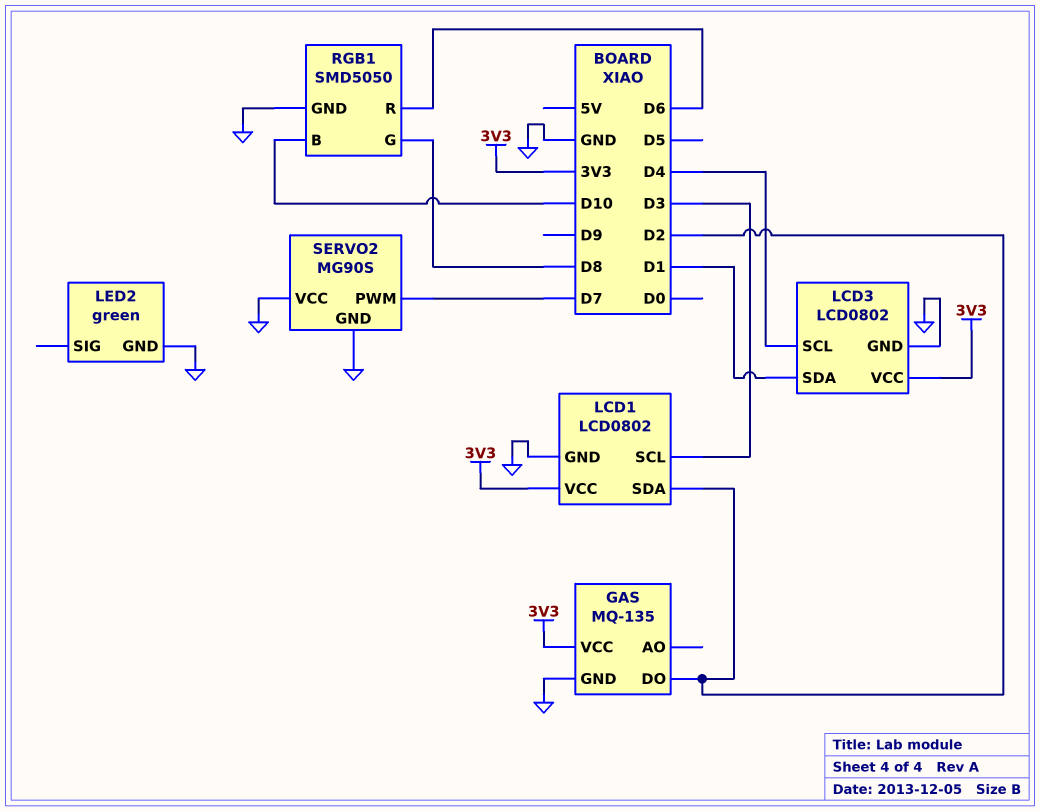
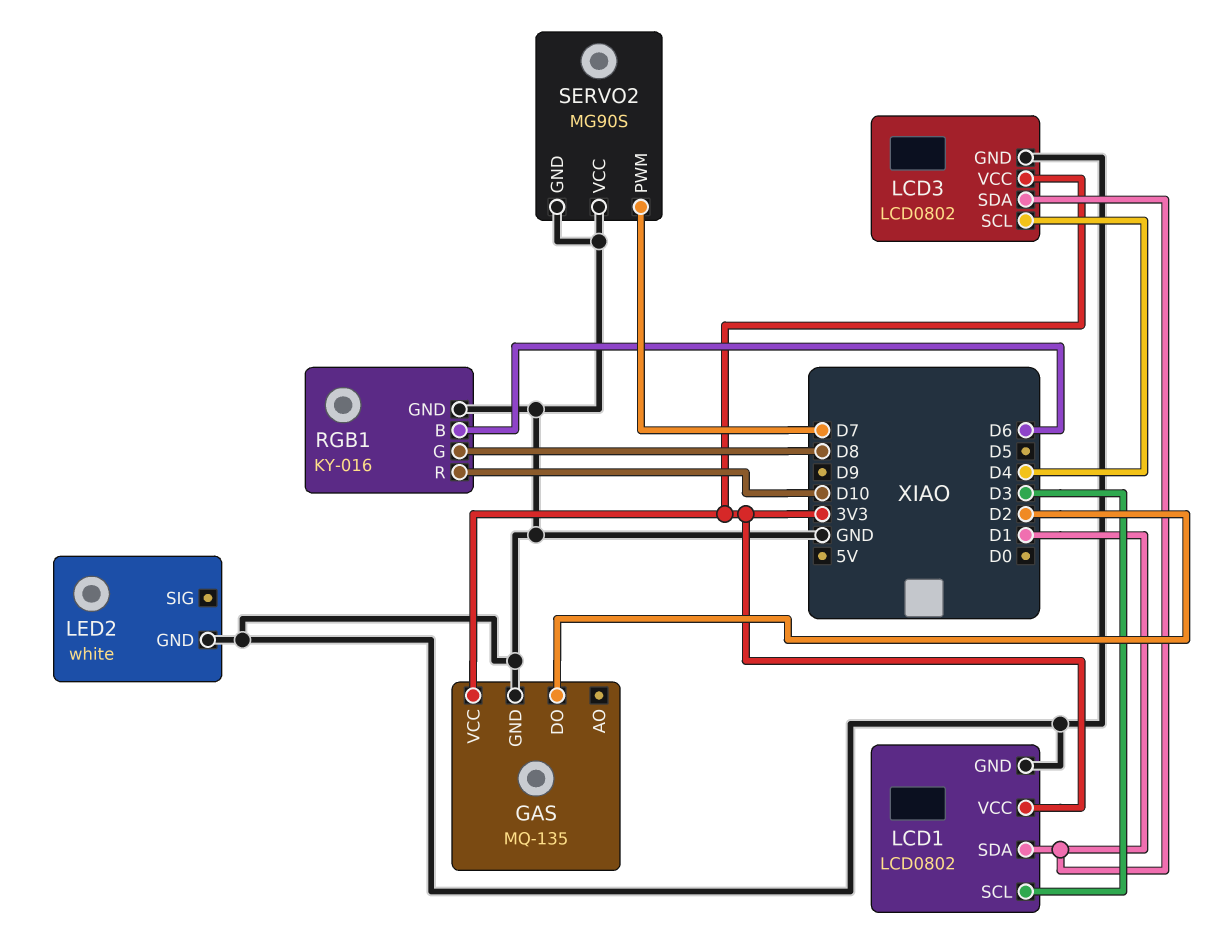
LCD1 pin SDA: D2 -> D1
LED2: green -> white
RGB1: SMD5050 -> KY-016
RGB1 pin B: D10 -> D6
RGB1 pin R: D6 -> D10

